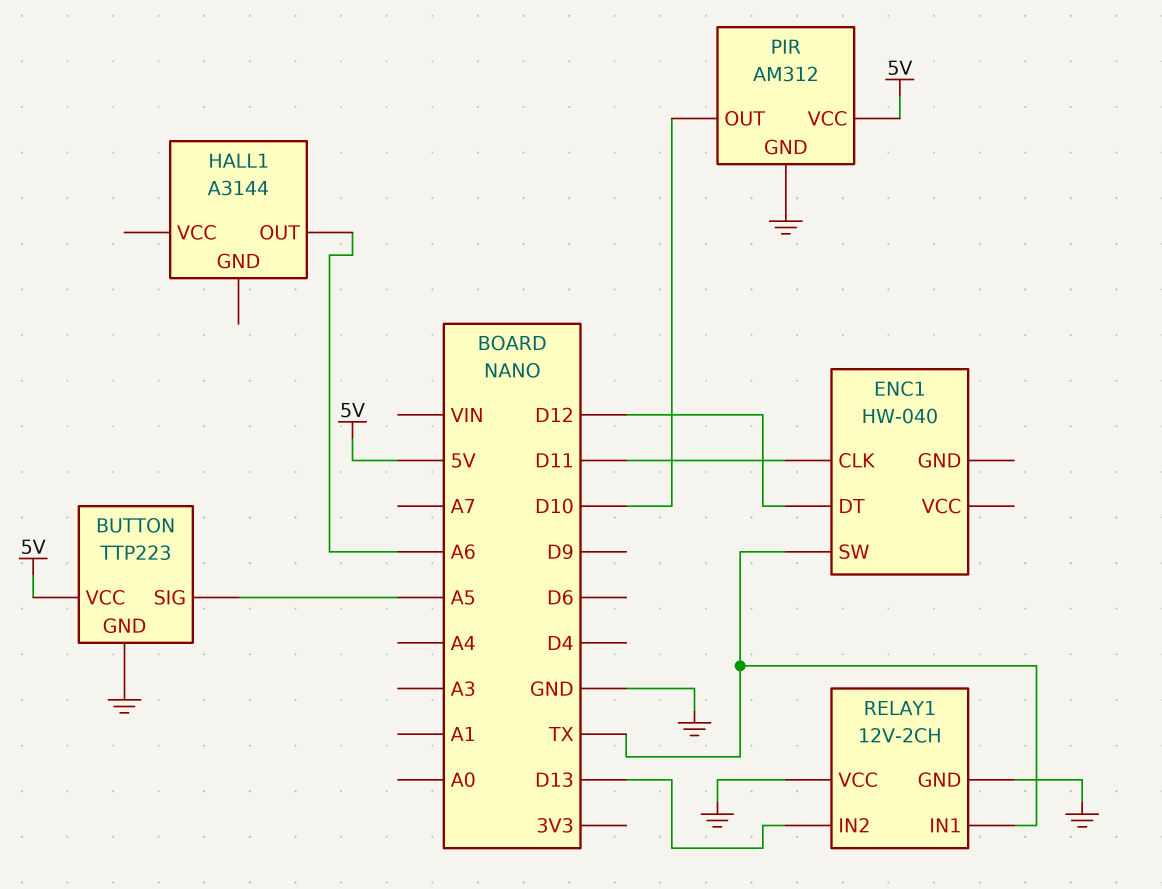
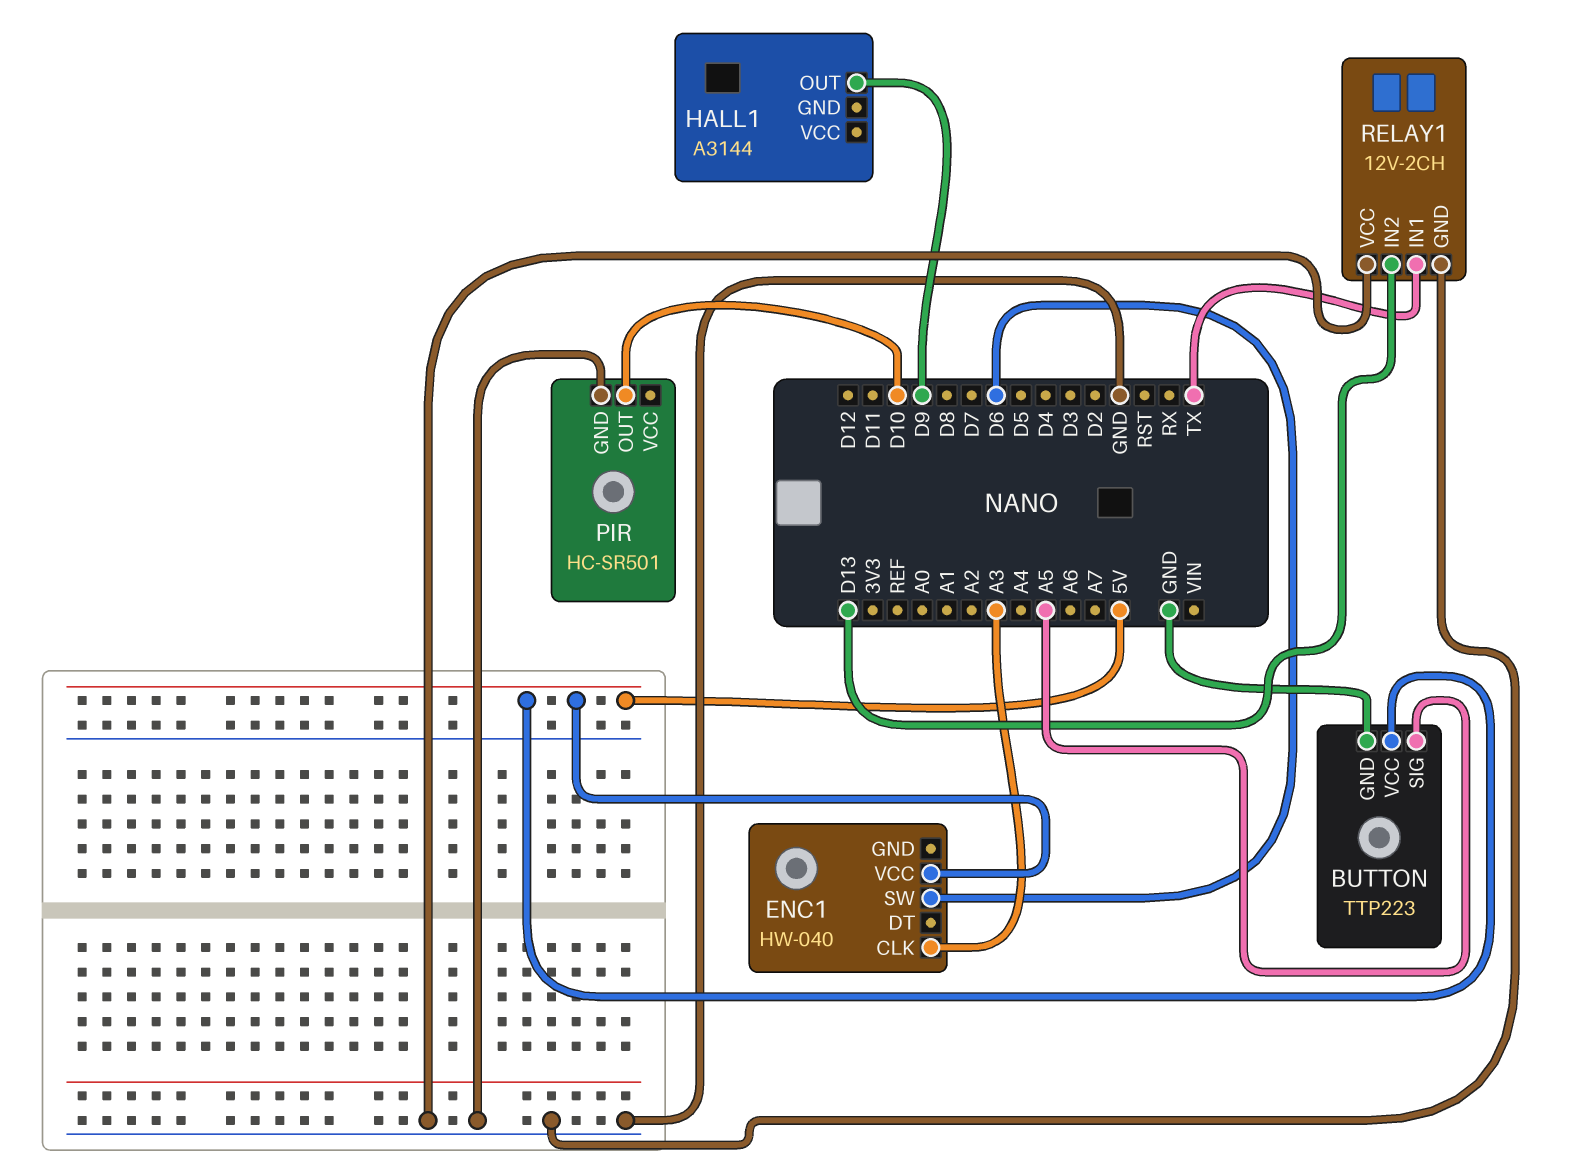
ENC1 pin CLK: D11 -> A3
ENC1 pin DT: D12 -> none
ENC1 pin SW: TX -> D6
ENC1 pin VCC: none -> 5V
HALL1 pin OUT: A6 -> D9
PIR: AM312 -> HC-SR501
PIR pin VCC: 5V -> none

